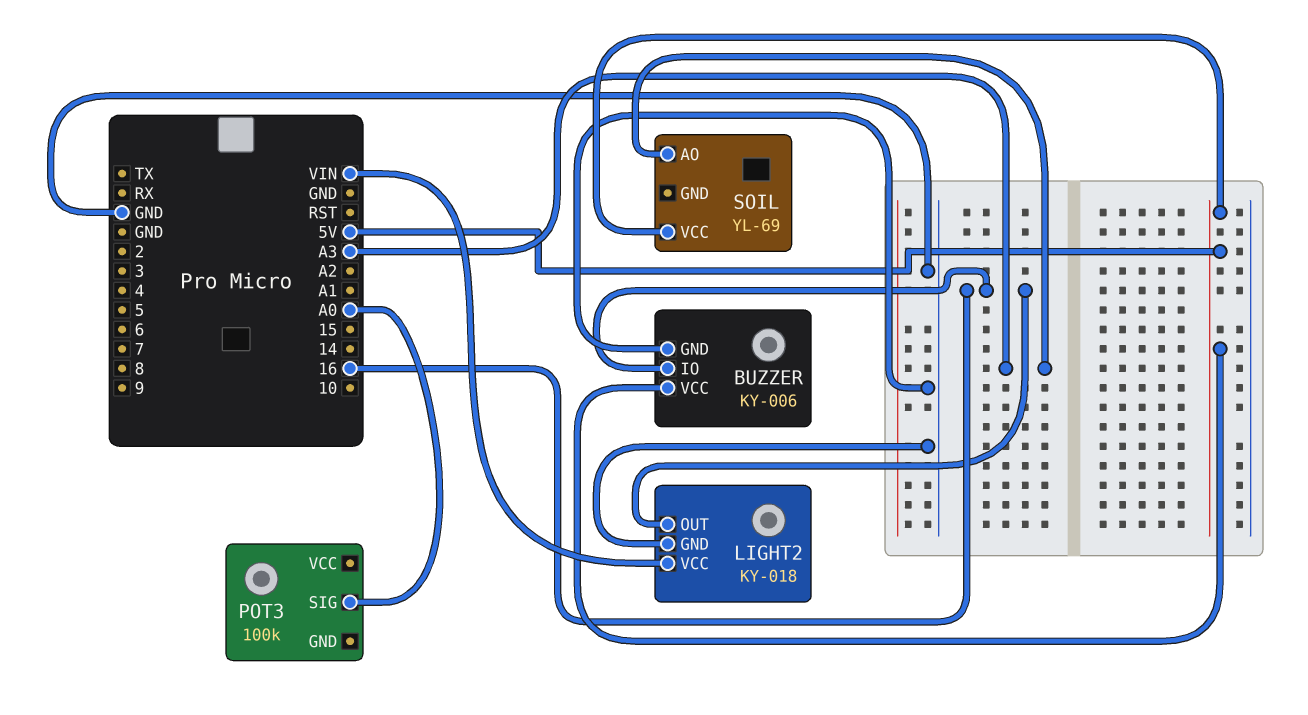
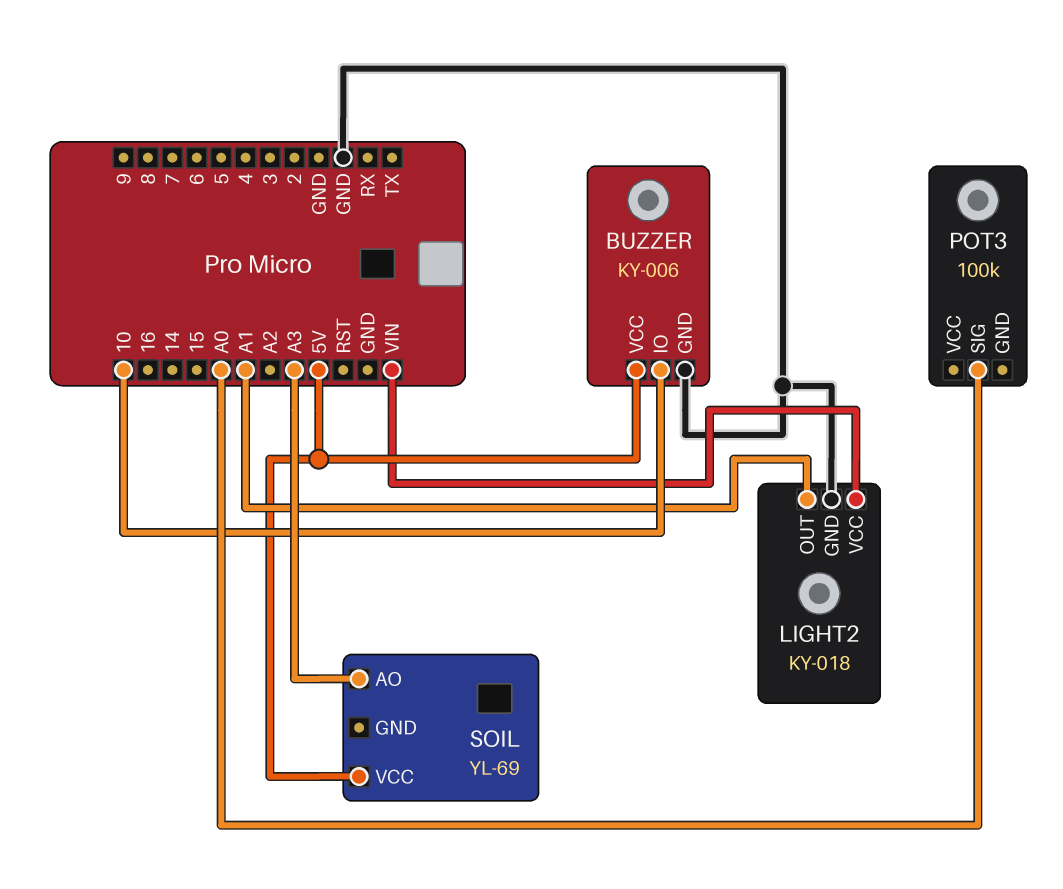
BUZZER pin IO: 16 -> 10
LIGHT2 pin OUT: 16 -> A1

